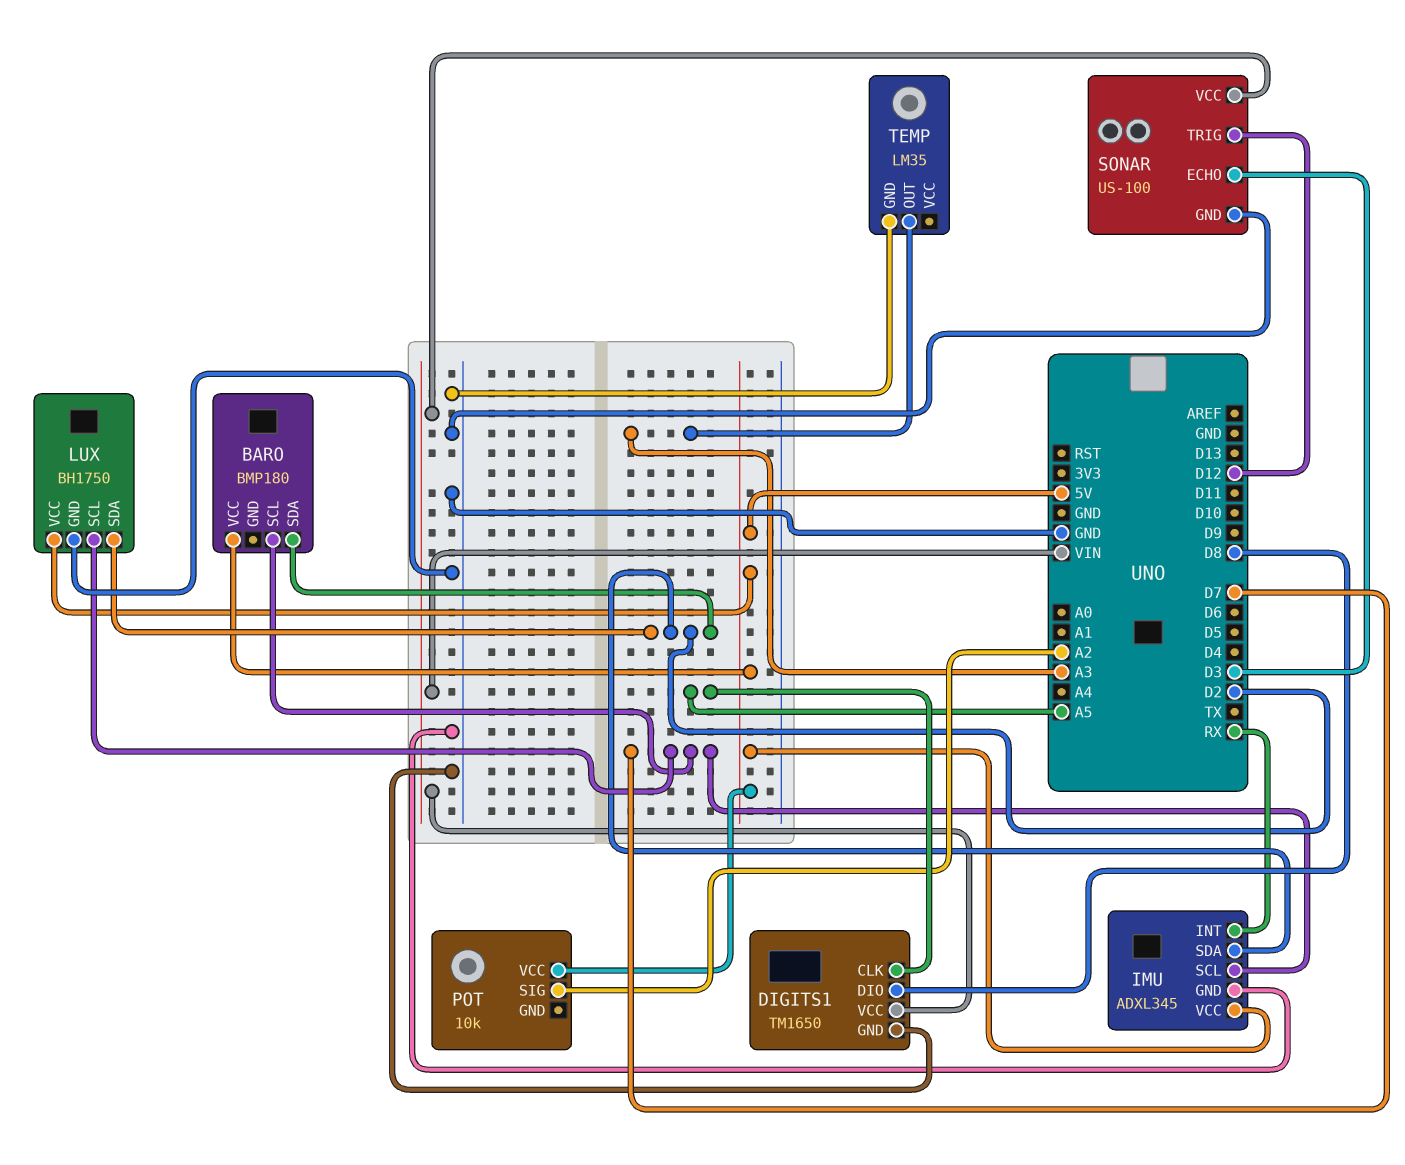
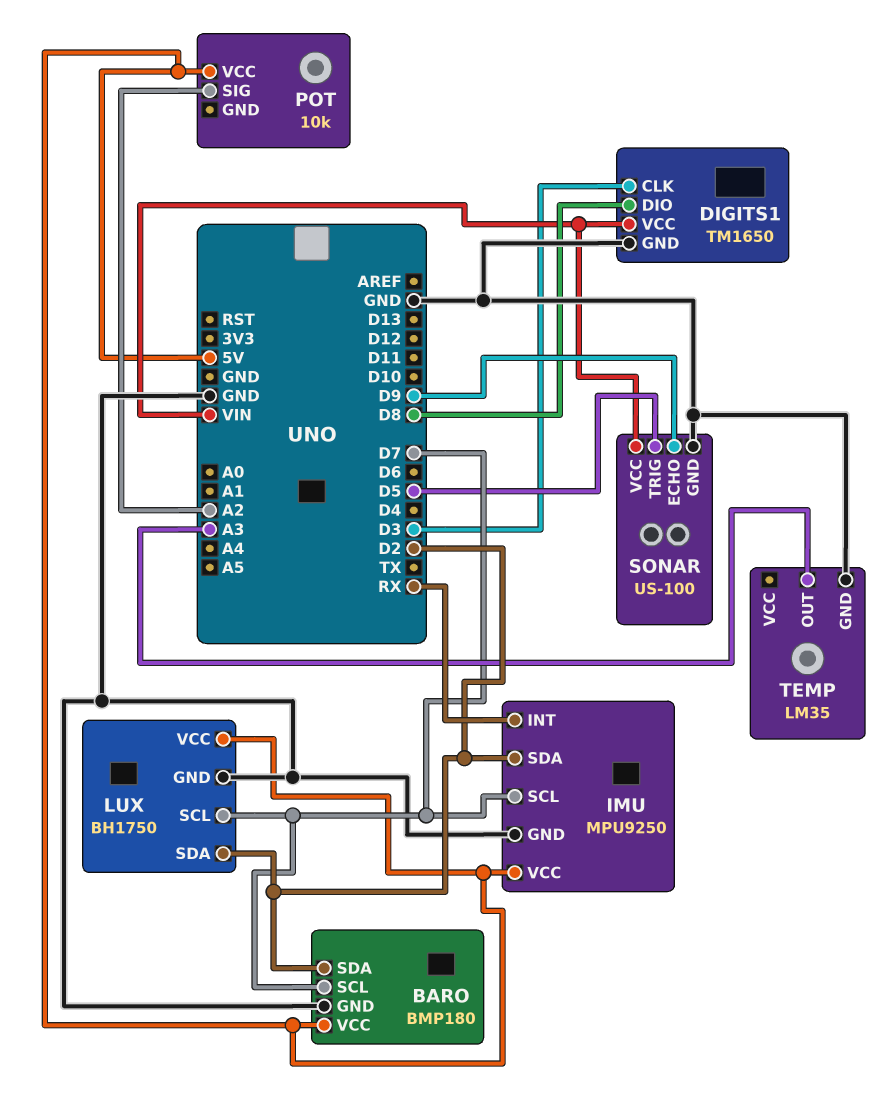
BARO pin GND: none -> GND
DIGITS1 pin CLK: A5 -> D3
IMU: ADXL345 -> MPU9250
SONAR pin ECHO: D3 -> D9
SONAR pin TRIG: D12 -> D5

